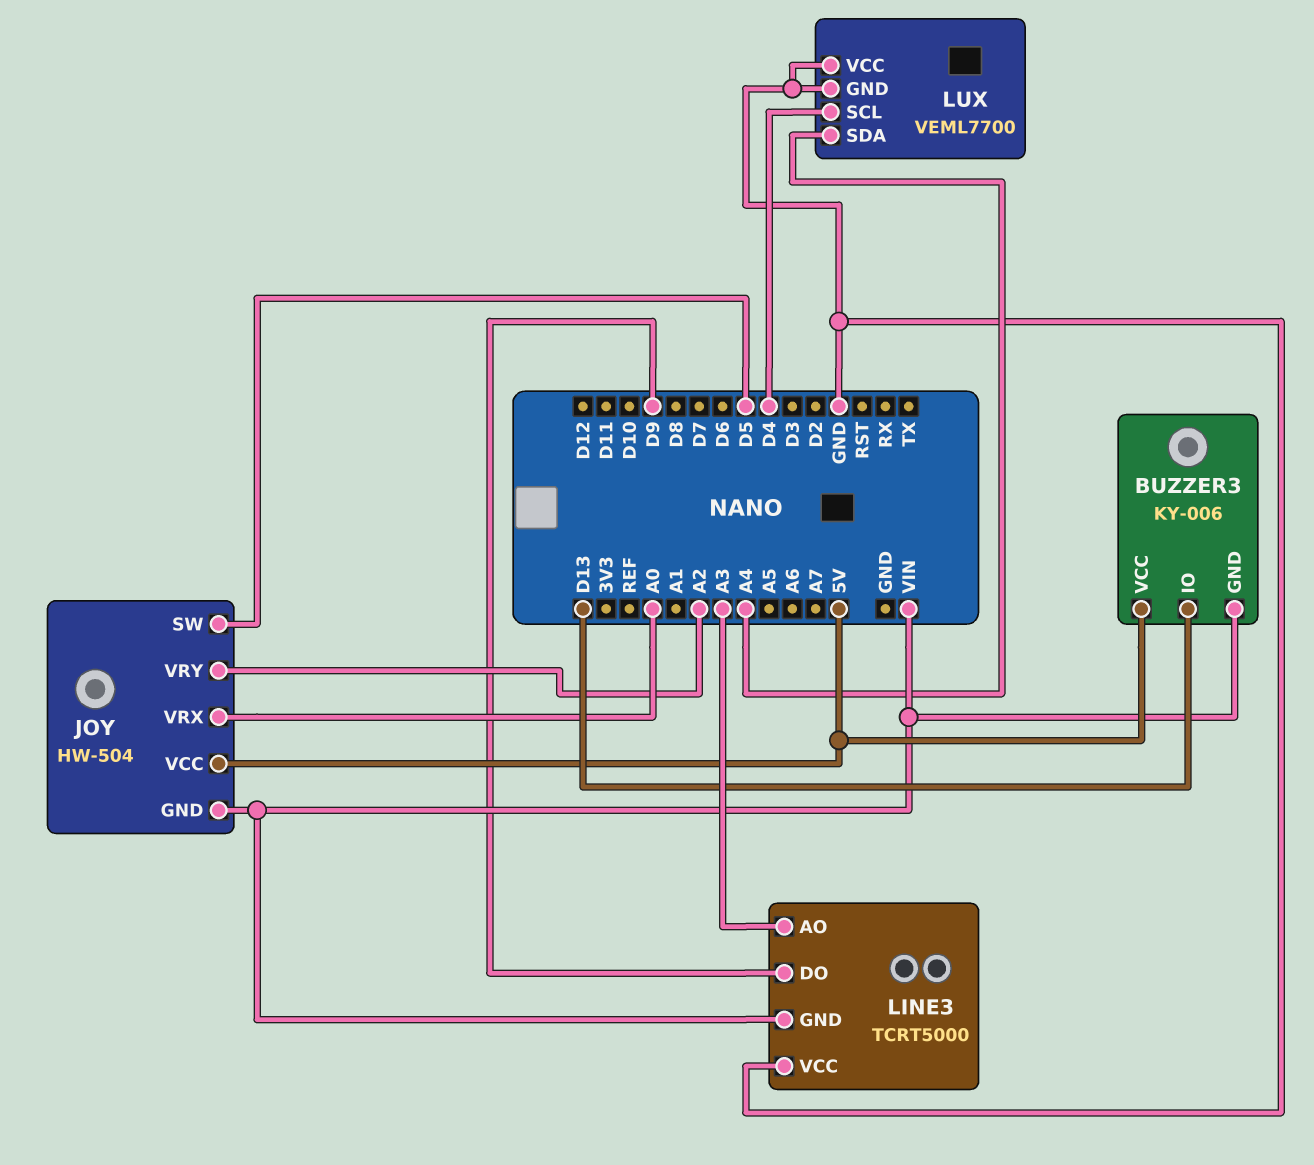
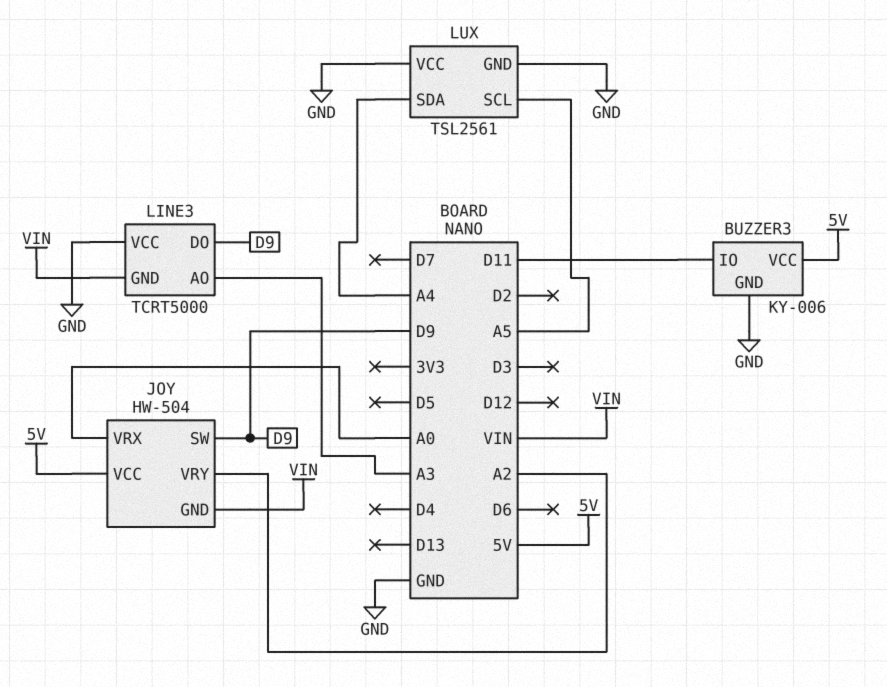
BUZZER3 pin GND: VIN -> GND
BUZZER3 pin IO: D13 -> D11
JOY pin SW: D5 -> D9
LUX: VEML7700 -> TSL2561
LUX pin SCL: D4 -> A5

